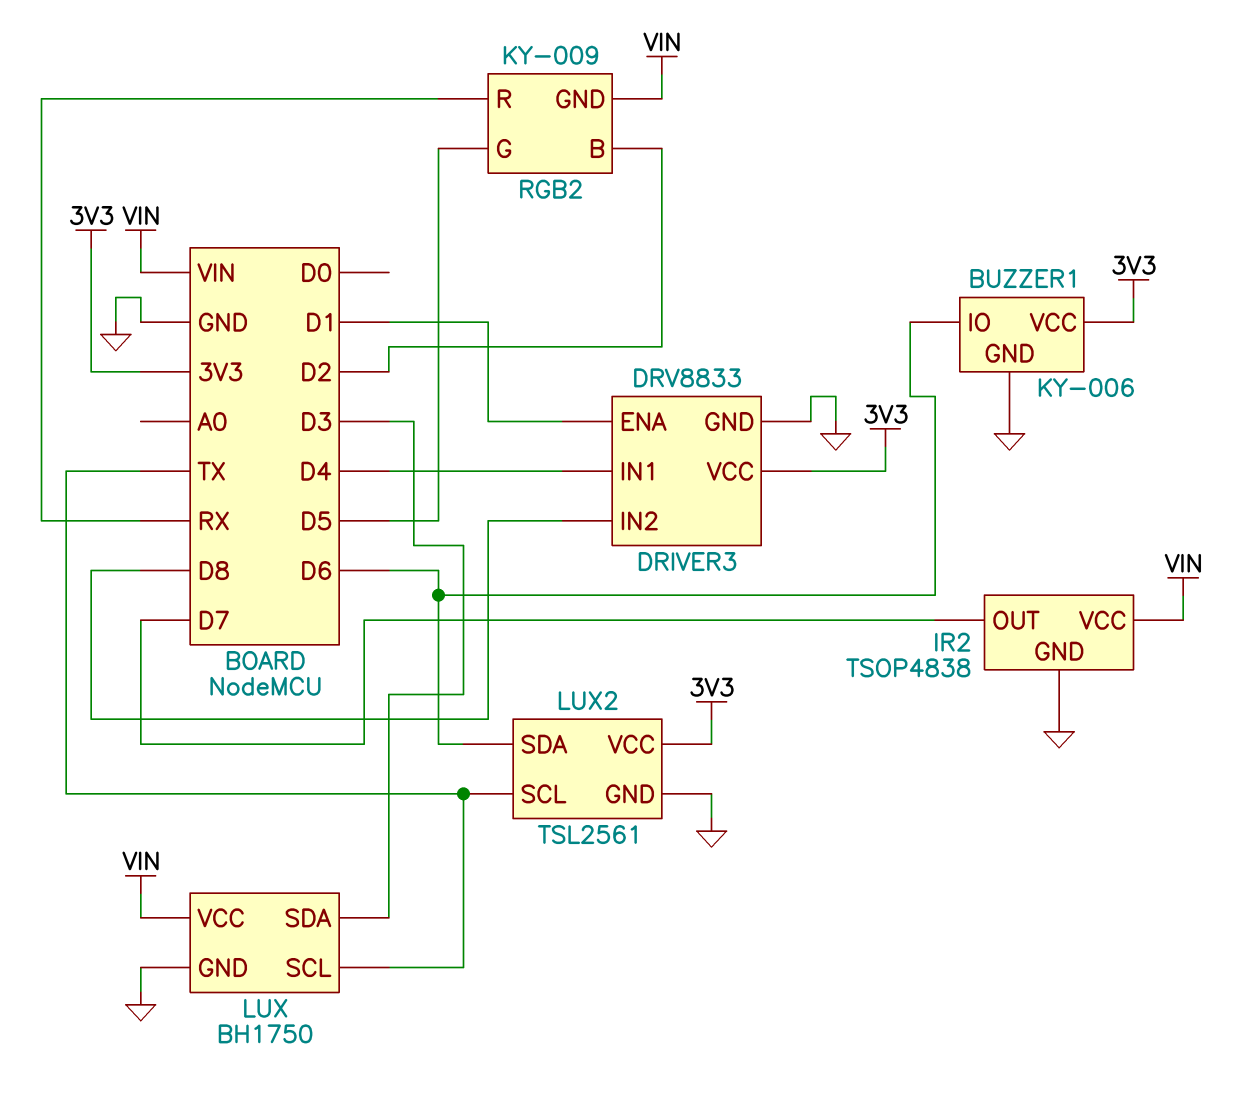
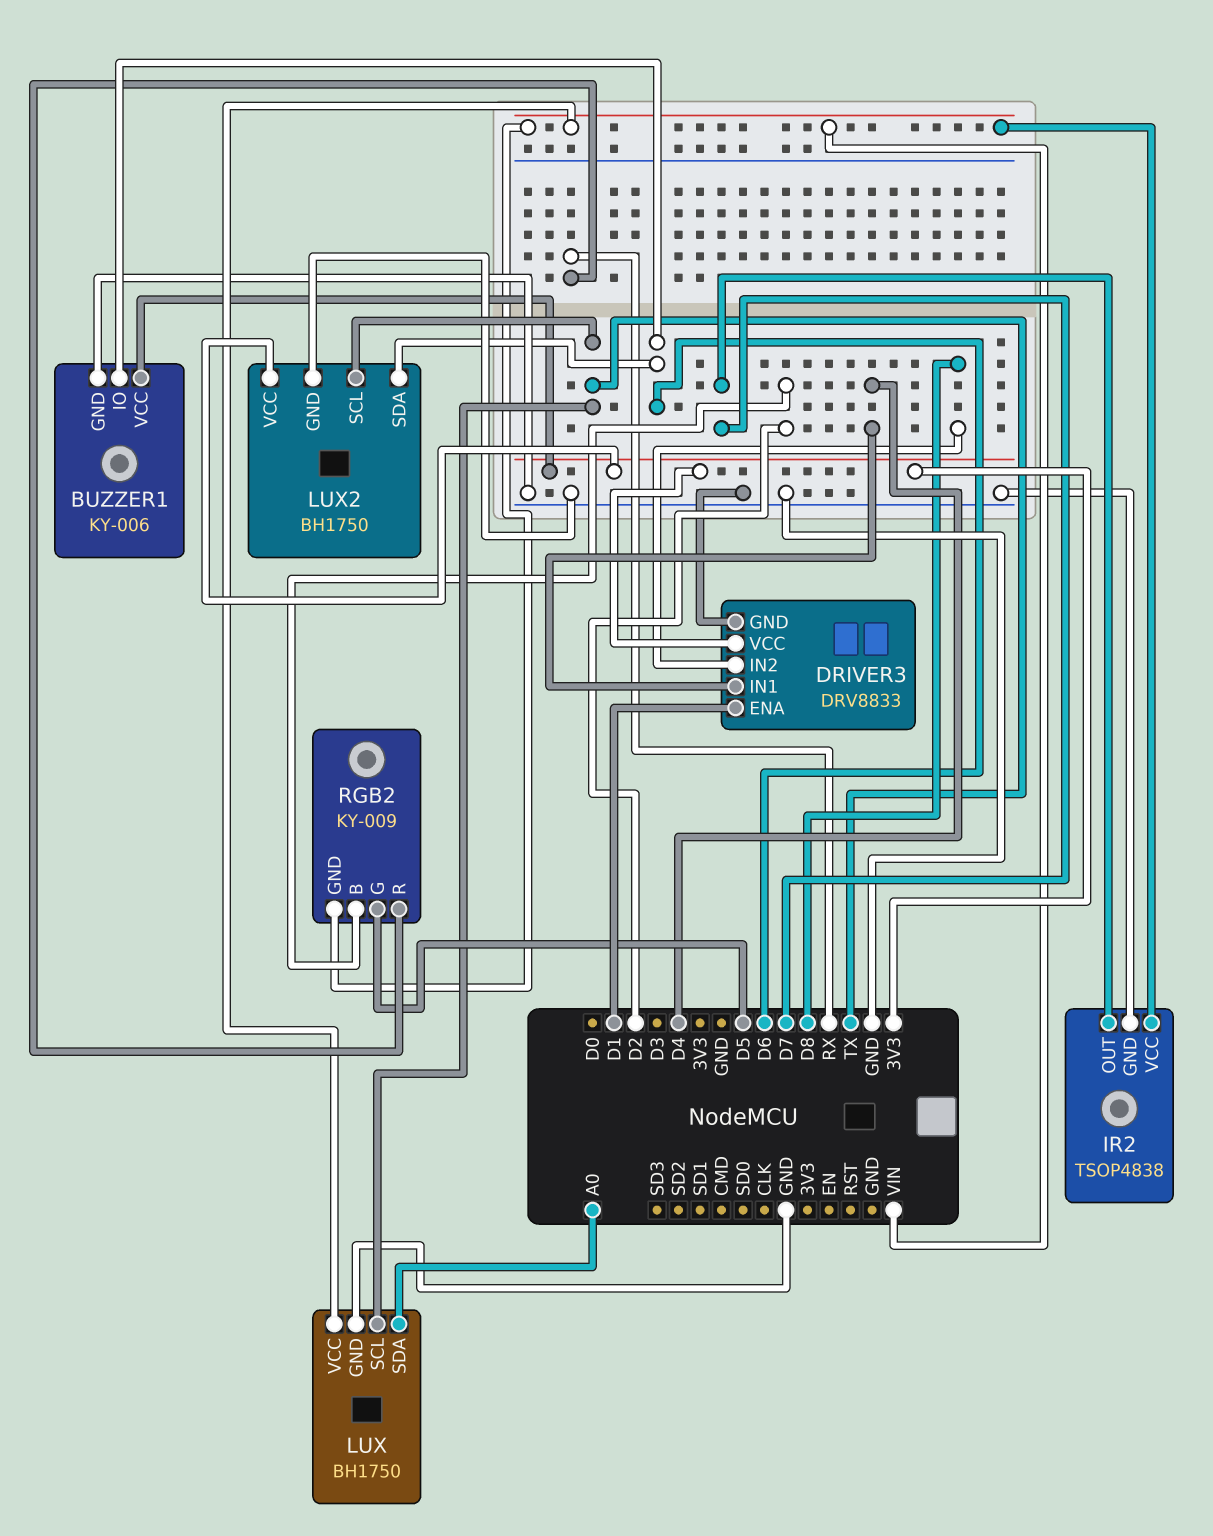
LUX pin SDA: D3 -> A0
LUX2: TSL2561 -> BH1750

